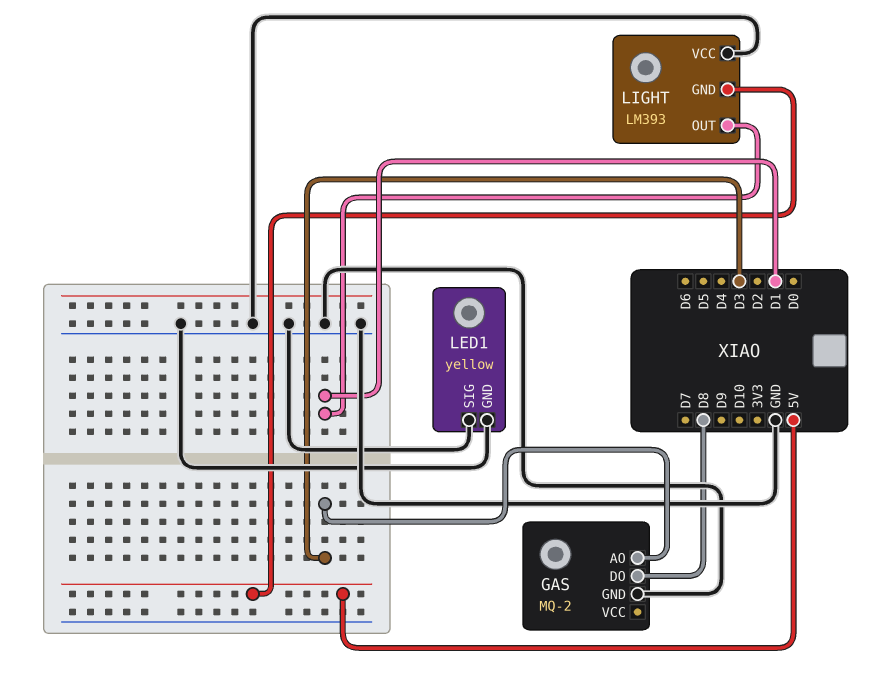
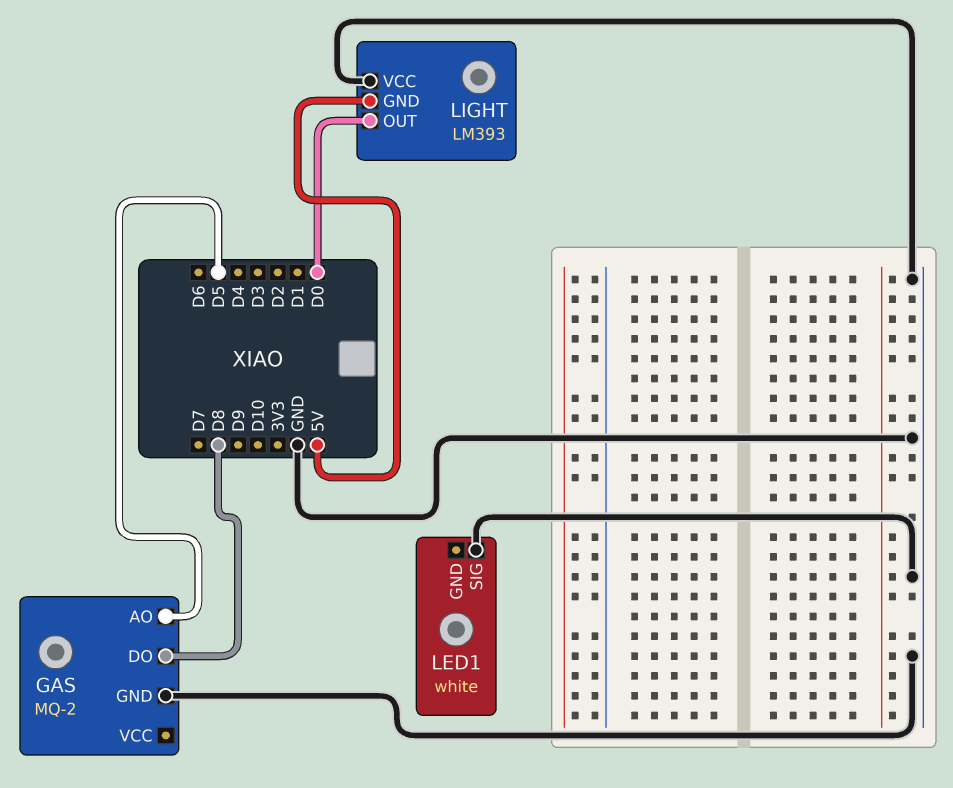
GAS pin AO: D3 -> D5
LED1: yellow -> white
LED1 pin GND: GND -> none
LIGHT pin OUT: D1 -> D0

